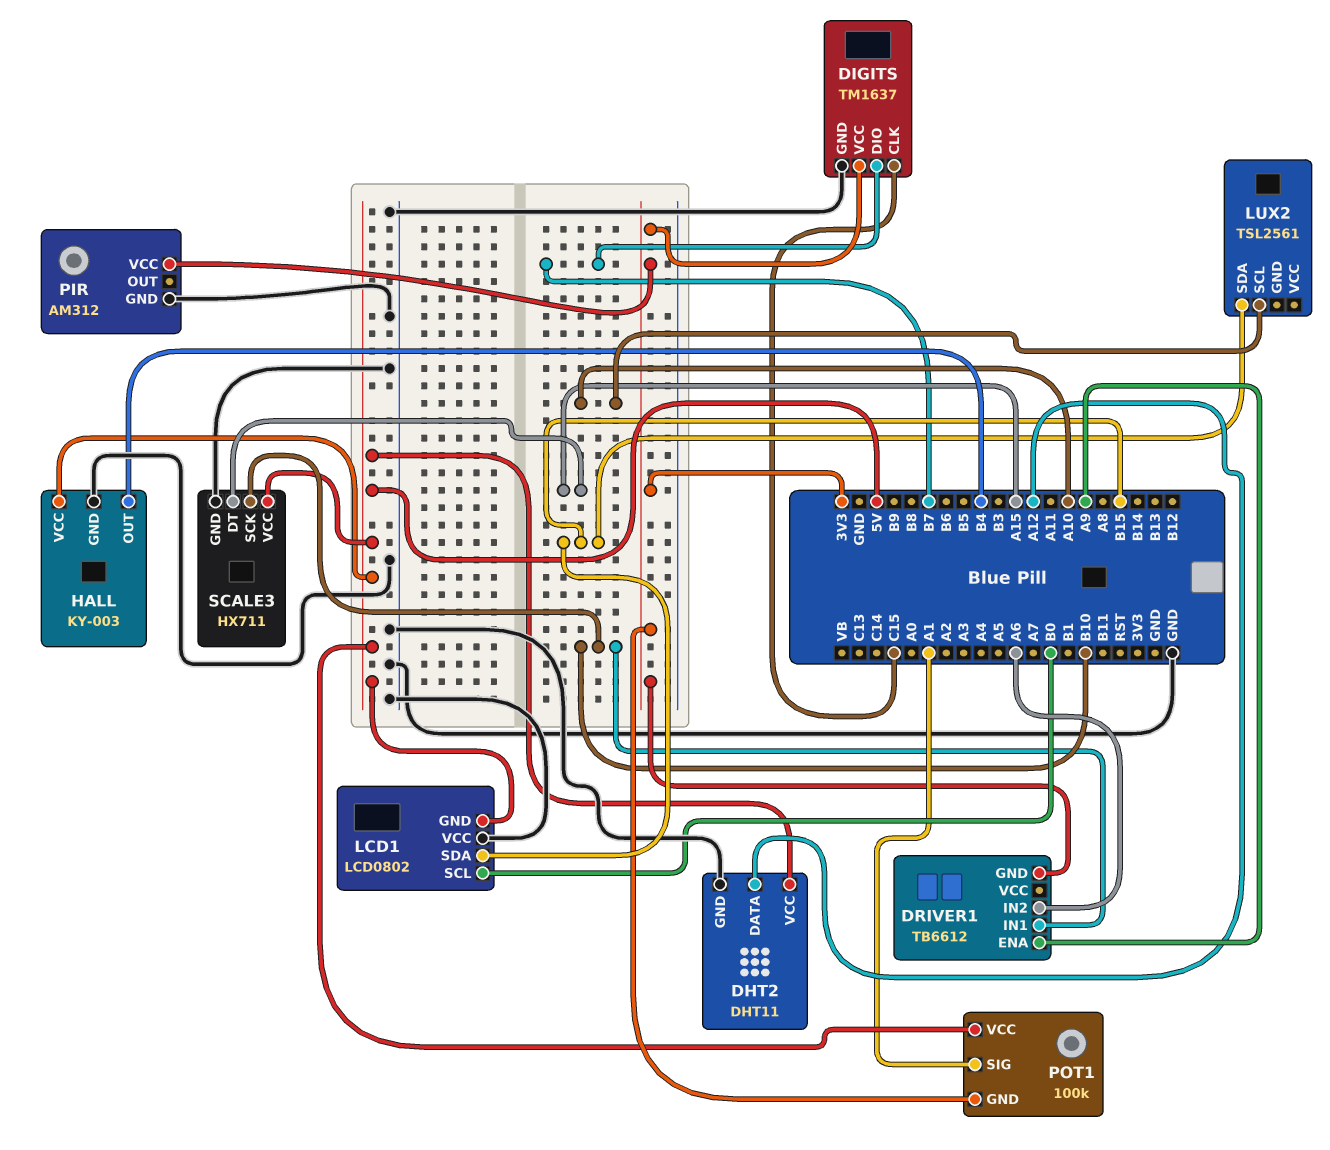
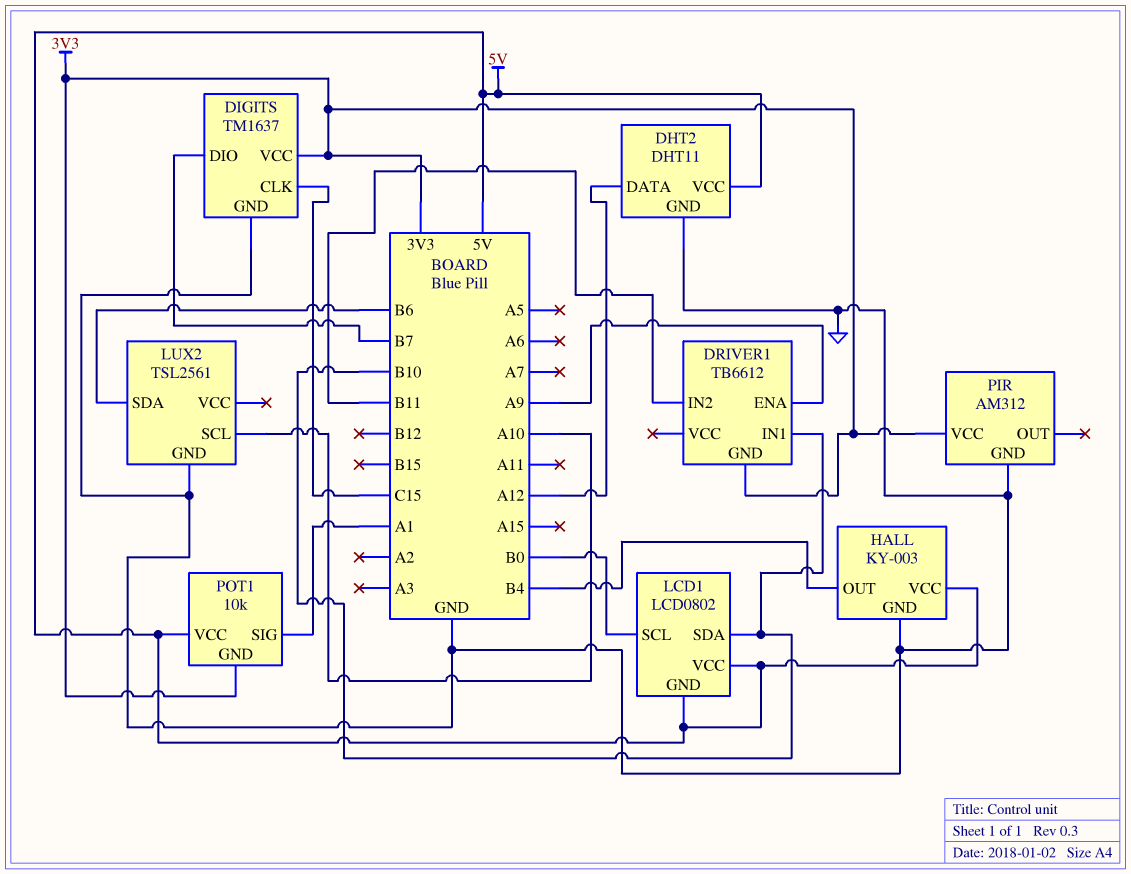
DRIVER1 pin IN2: A6 -> B11
LCD1 pin SDA: B15 -> B10
LCD1 pin VCC: GND -> 5V
LUX2 pin GND: none -> GND
LUX2 pin SDA: B15 -> B6
POT1: 100k -> 10k
SCALE3: HX711 -> none
SCALE3 pin DT: A15 -> none
SCALE3 pin GND: GND -> none
SCALE3 pin SCK: B10 -> none
SCALE3 pin VCC: 5V -> none

